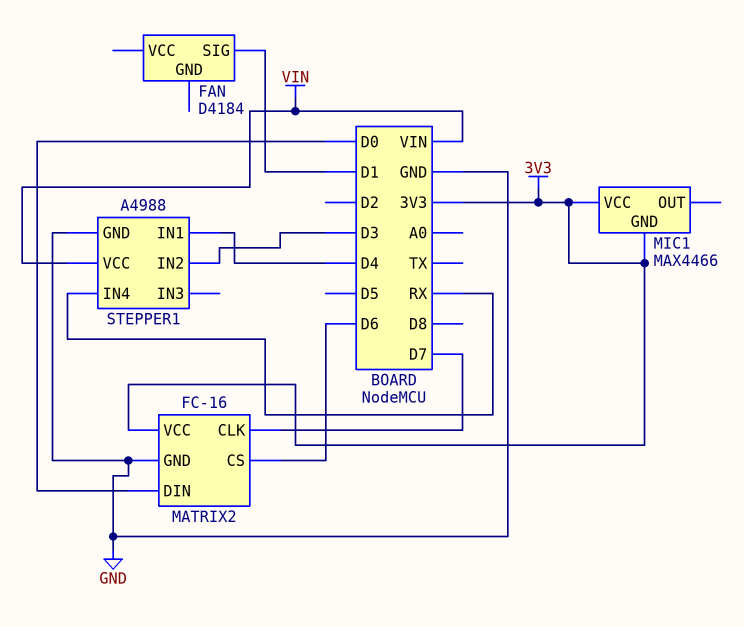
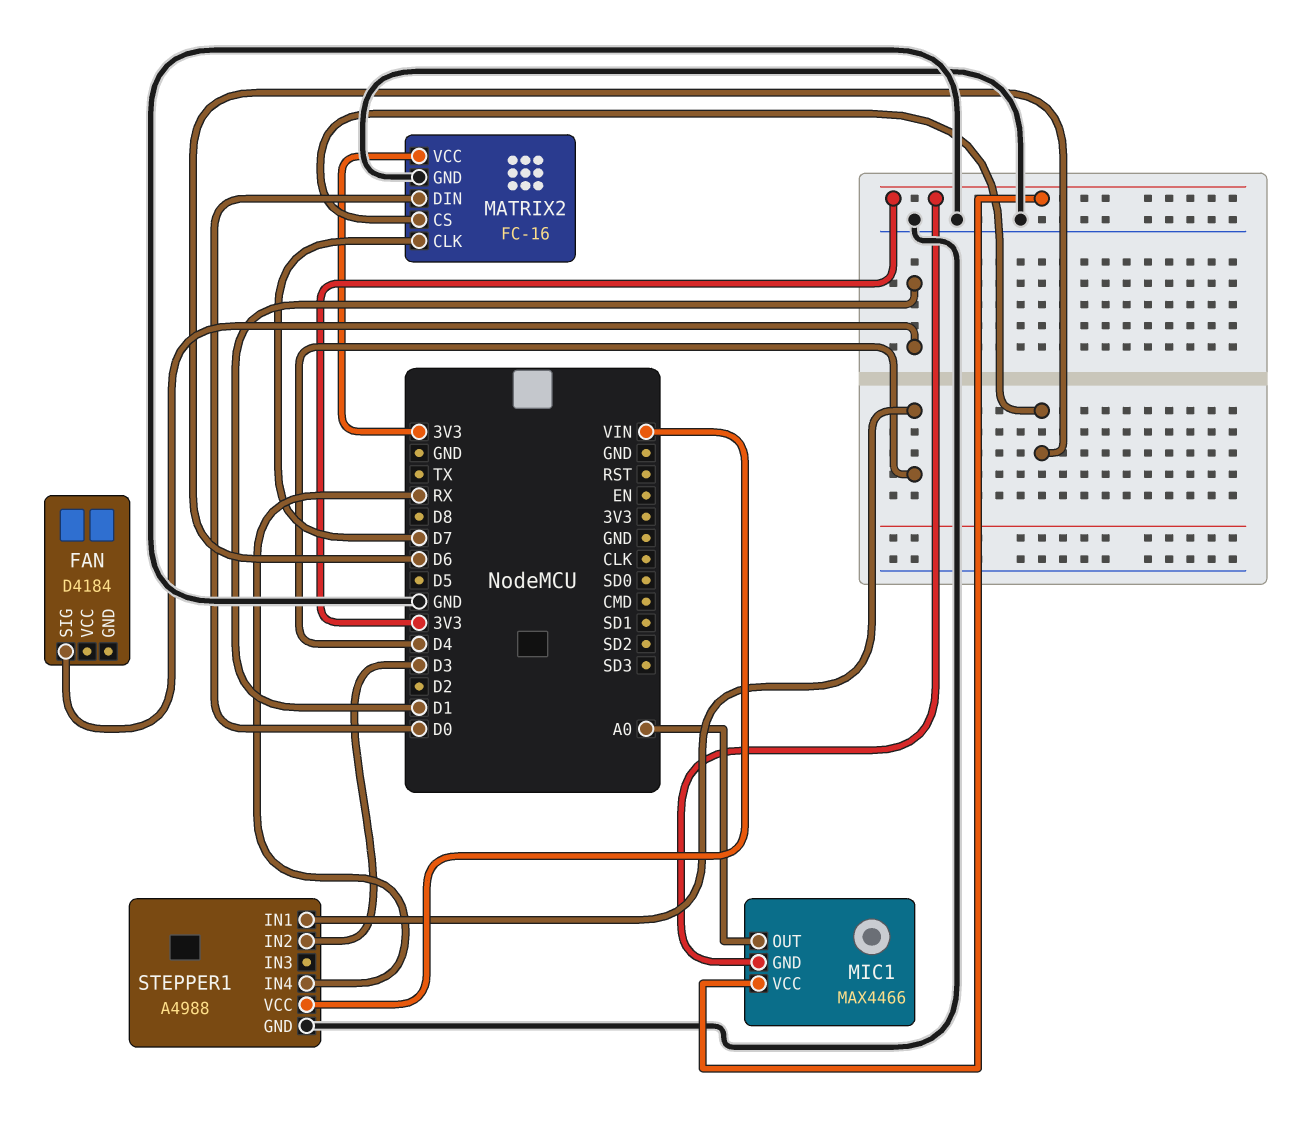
MIC1 pin OUT: none -> A0

